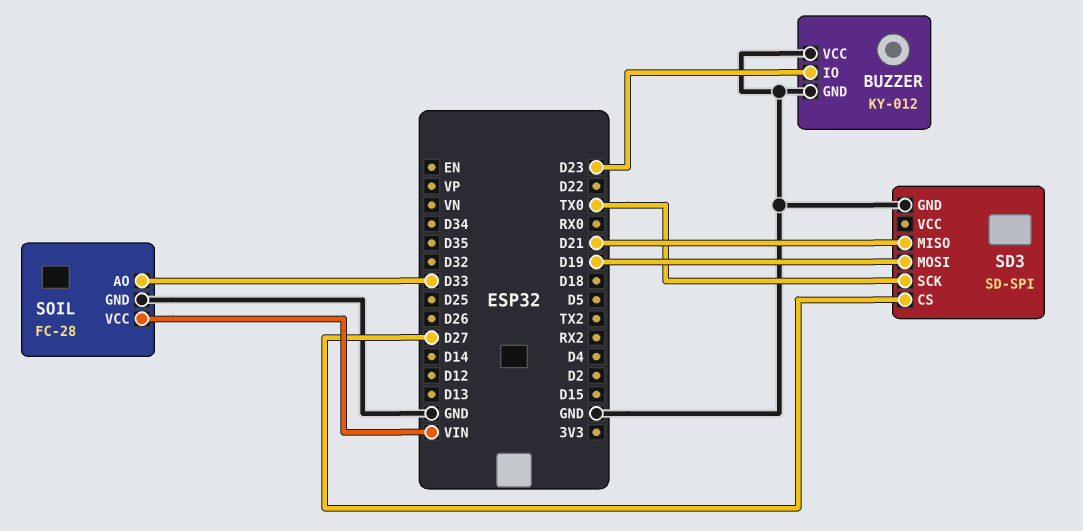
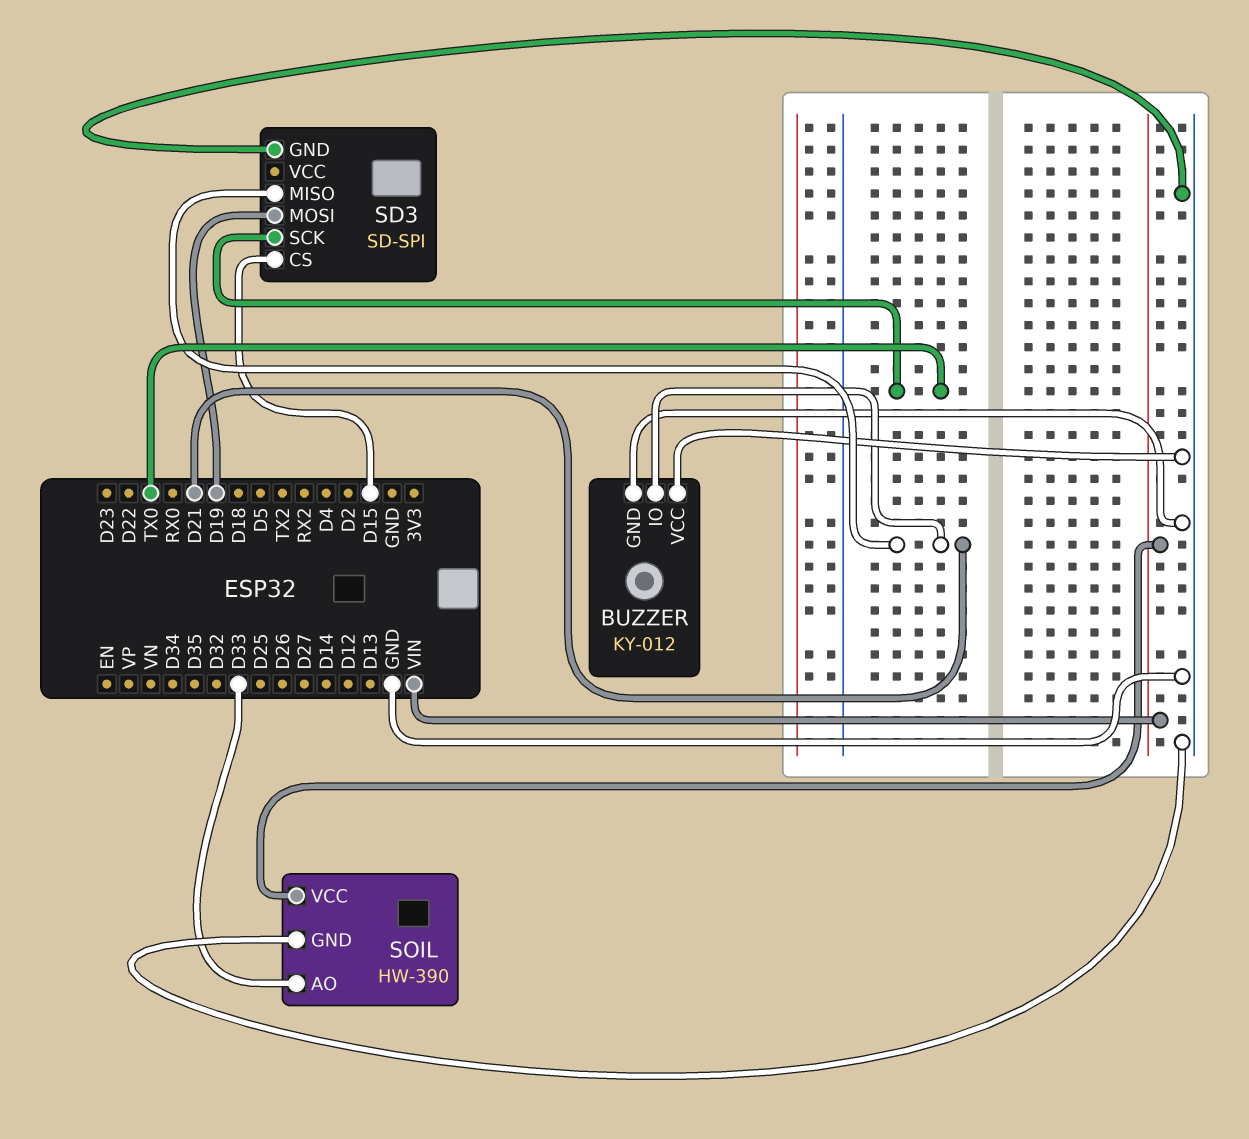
BUZZER pin IO: D23 -> D21
SD3 pin CS: D27 -> D15
SOIL: FC-28 -> HW-390

